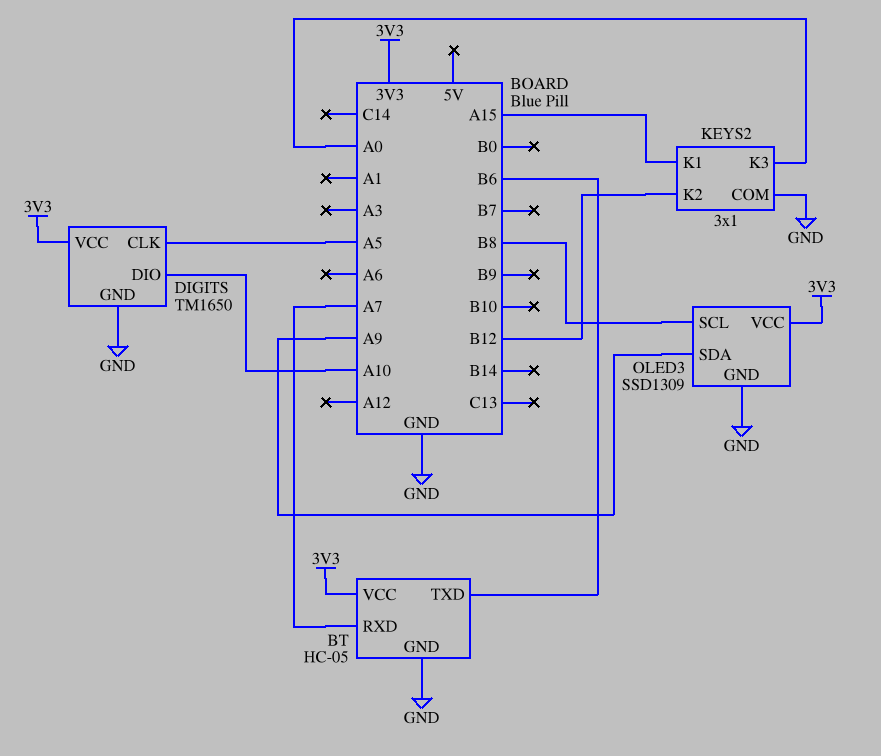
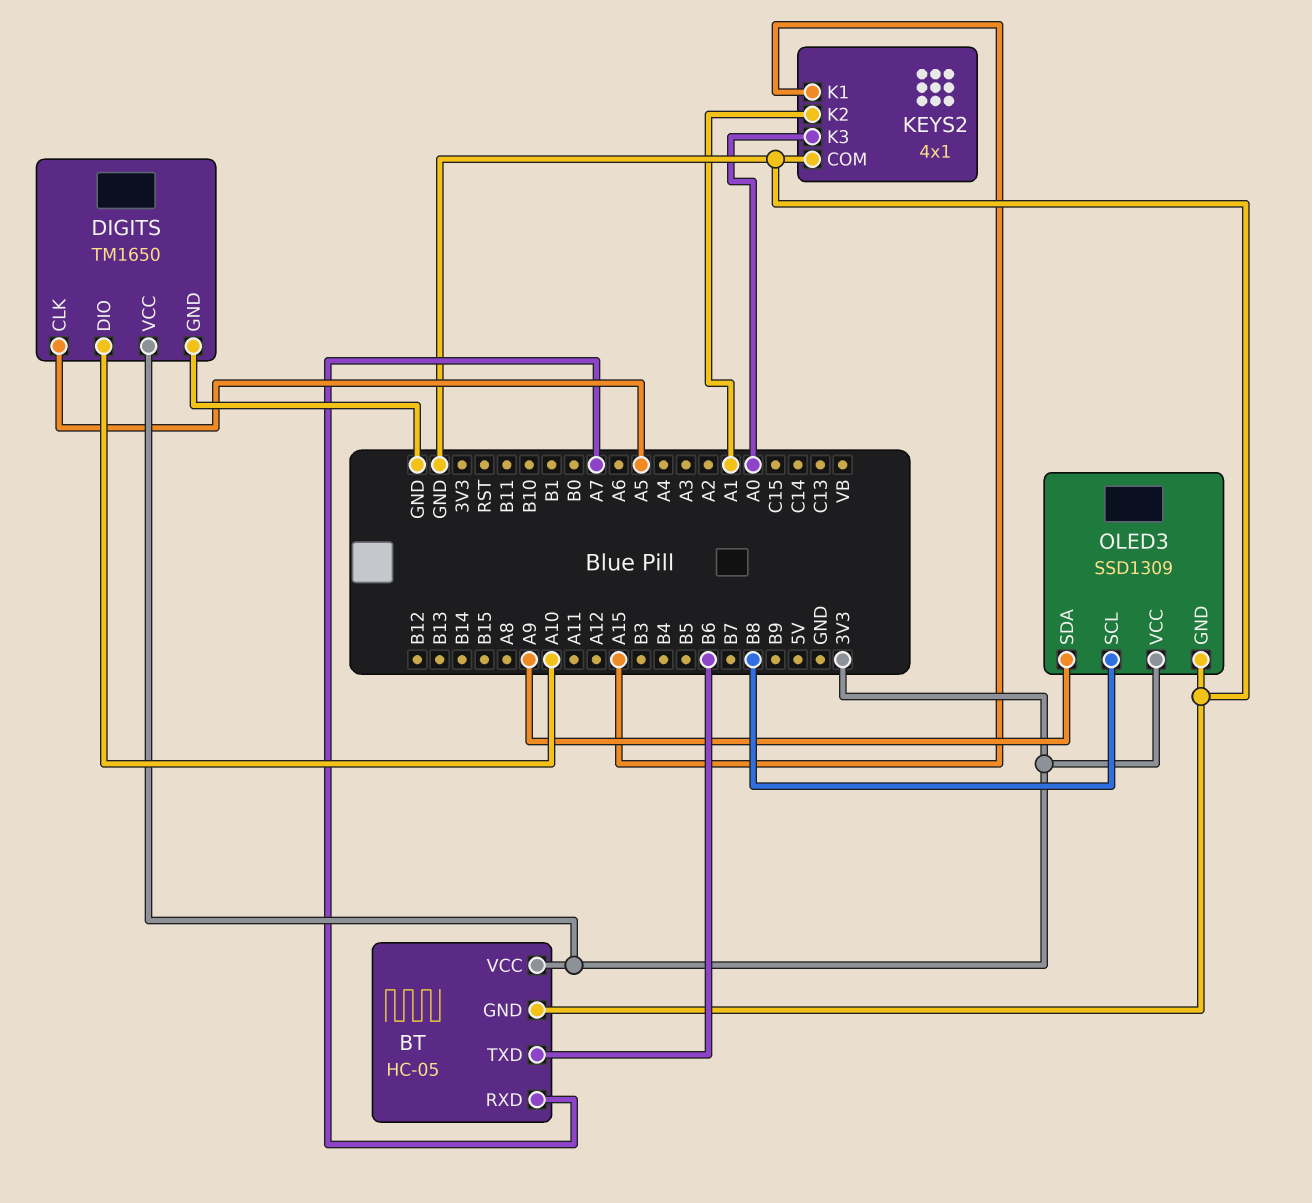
KEYS2: 3x1 -> 4x1
KEYS2 pin K2: B12 -> A1

